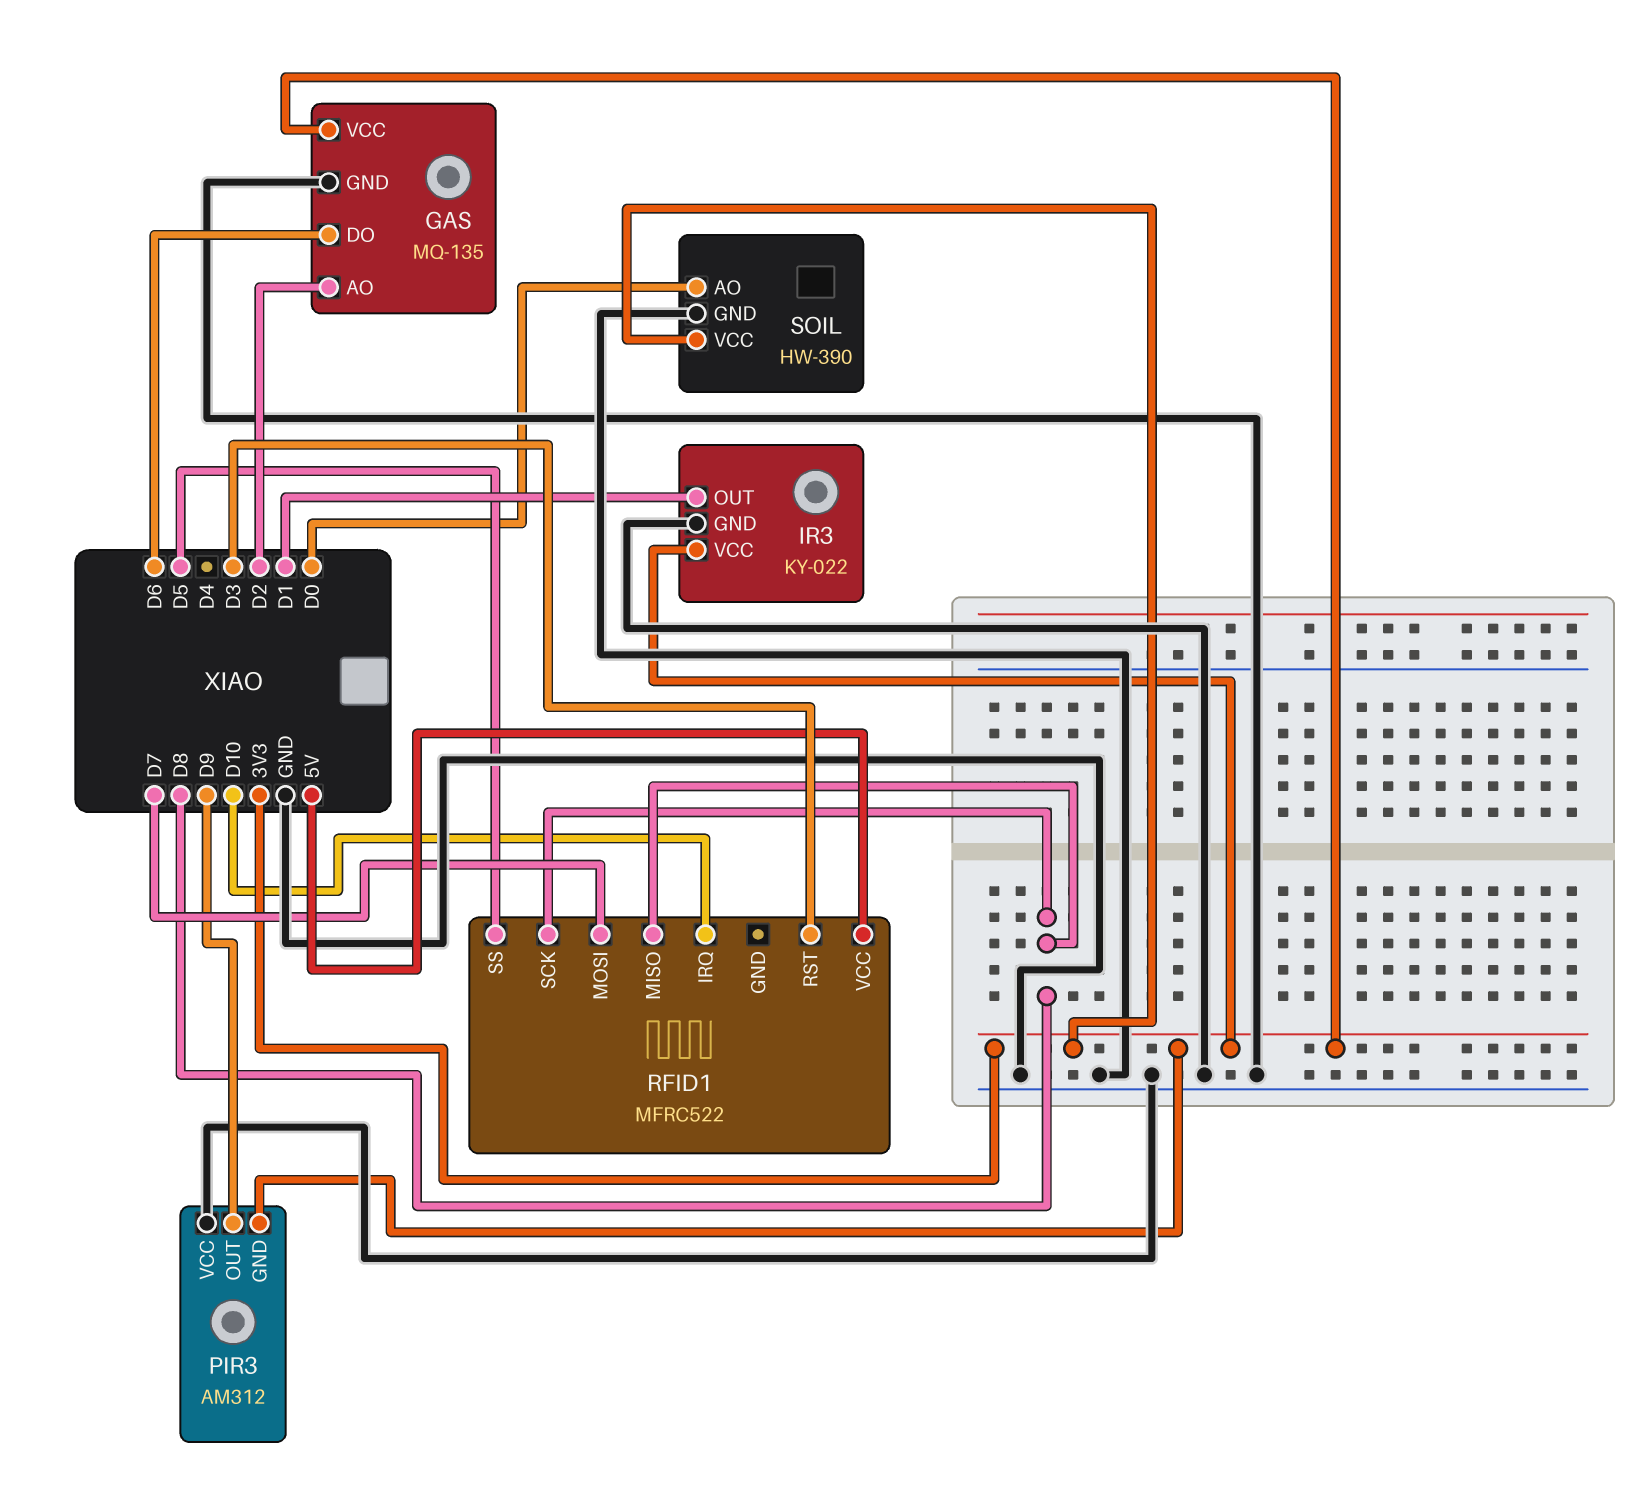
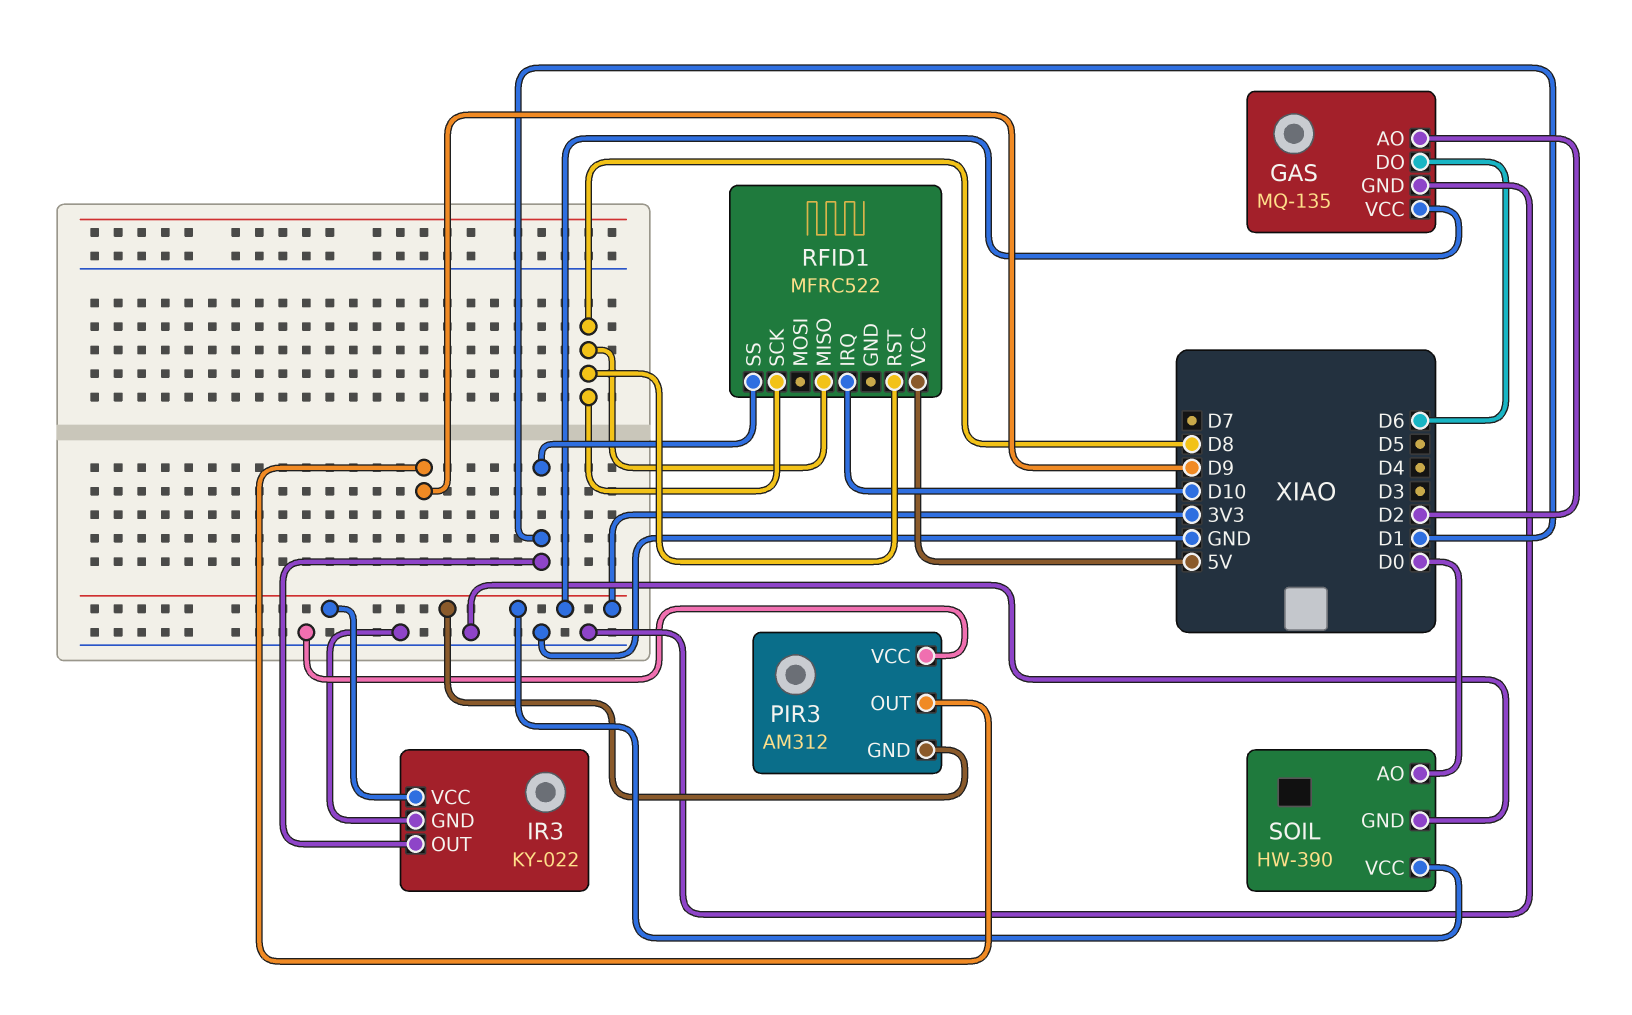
RFID1 pin MOSI: D7 -> none
RFID1 pin RST: D3 -> D8
RFID1 pin SS: D5 -> D1

